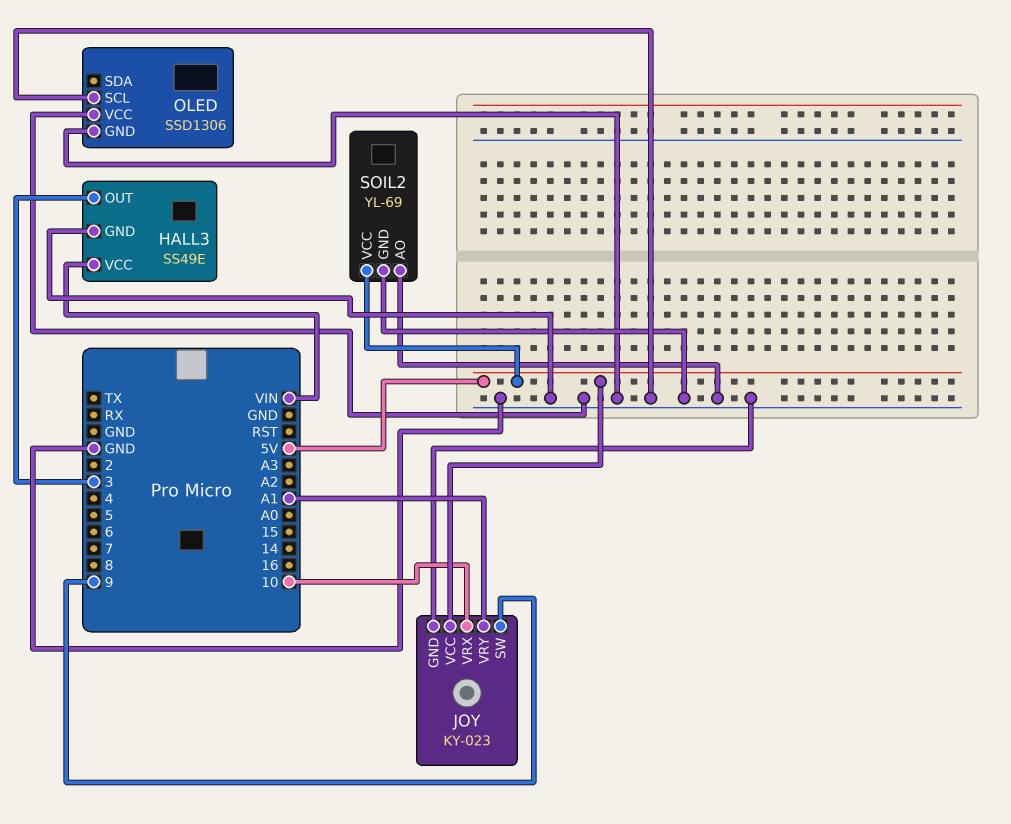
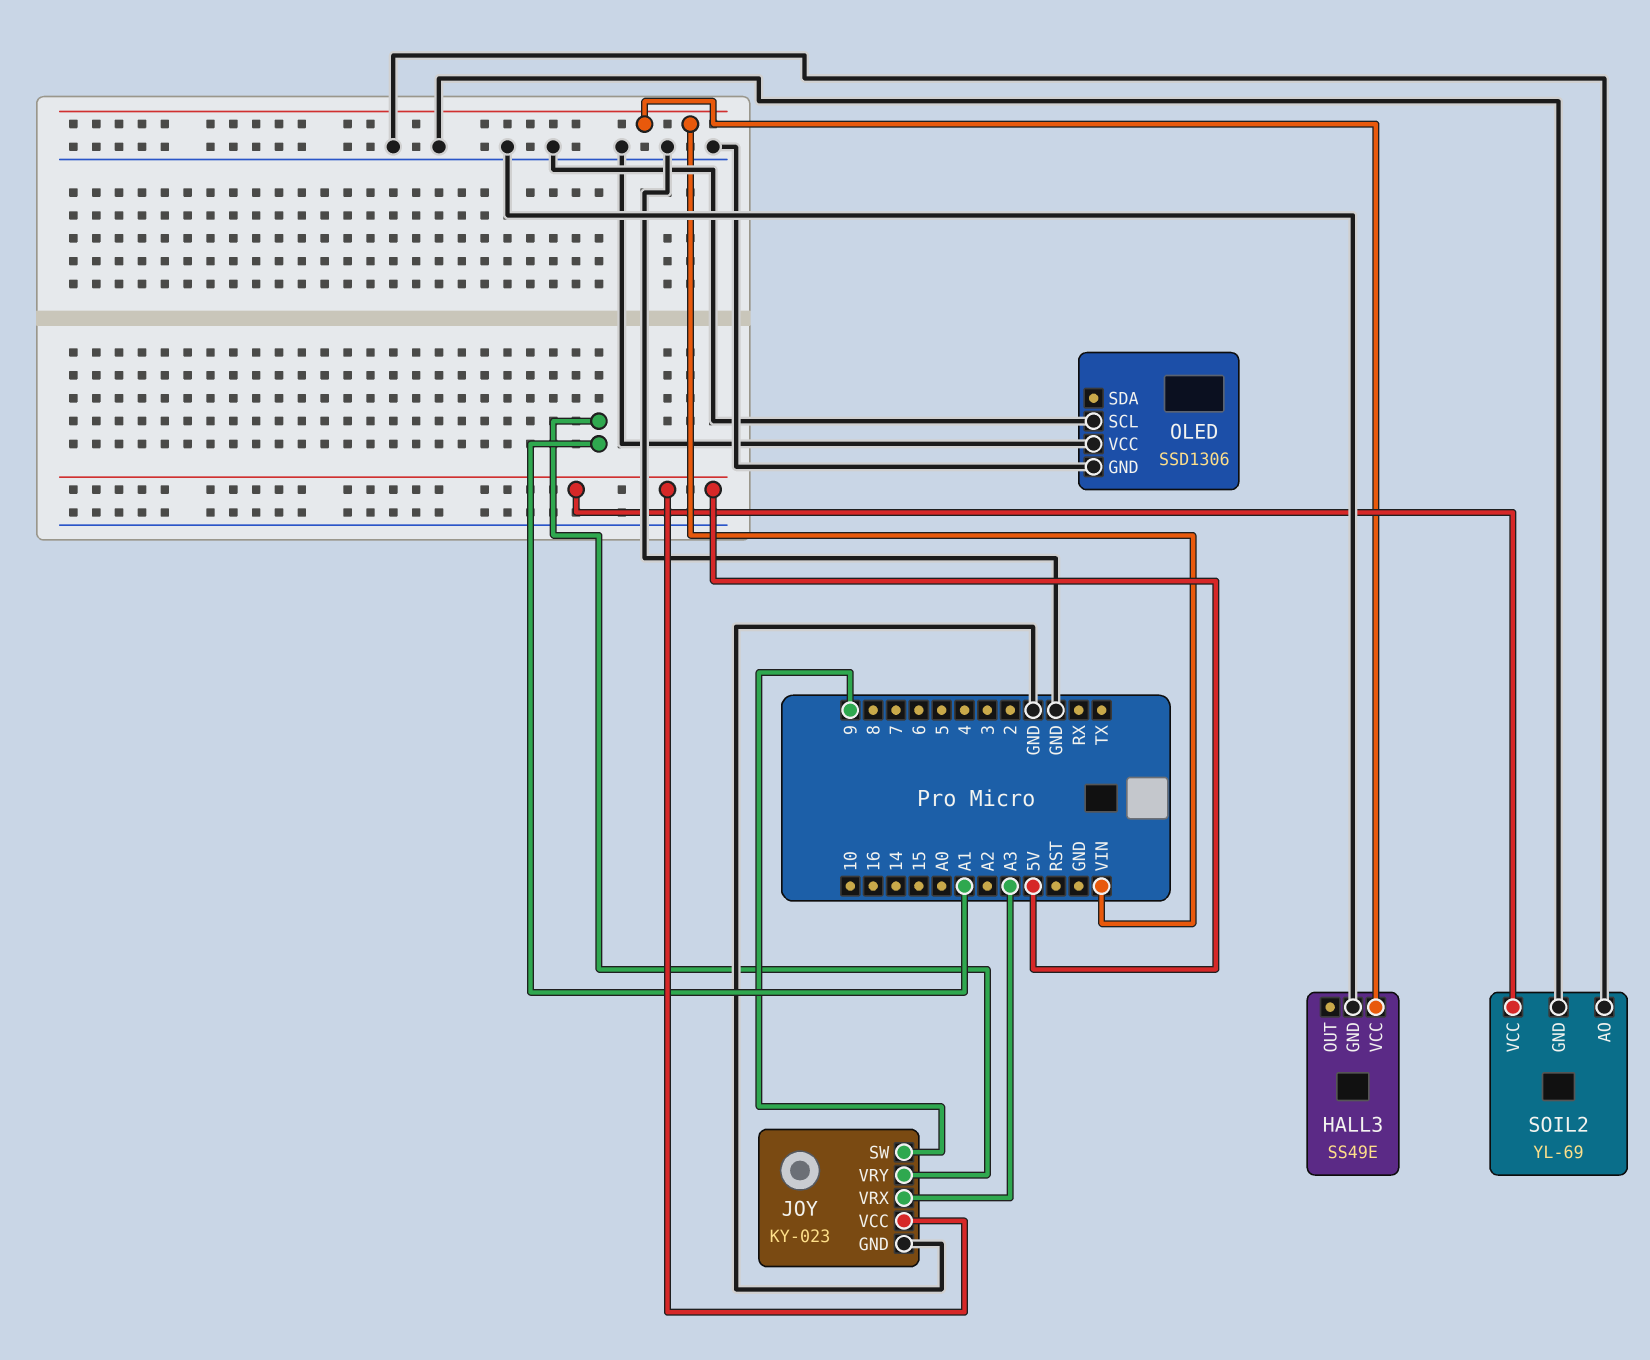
HALL3 pin OUT: 3 -> none
JOY pin VRX: 10 -> A3

